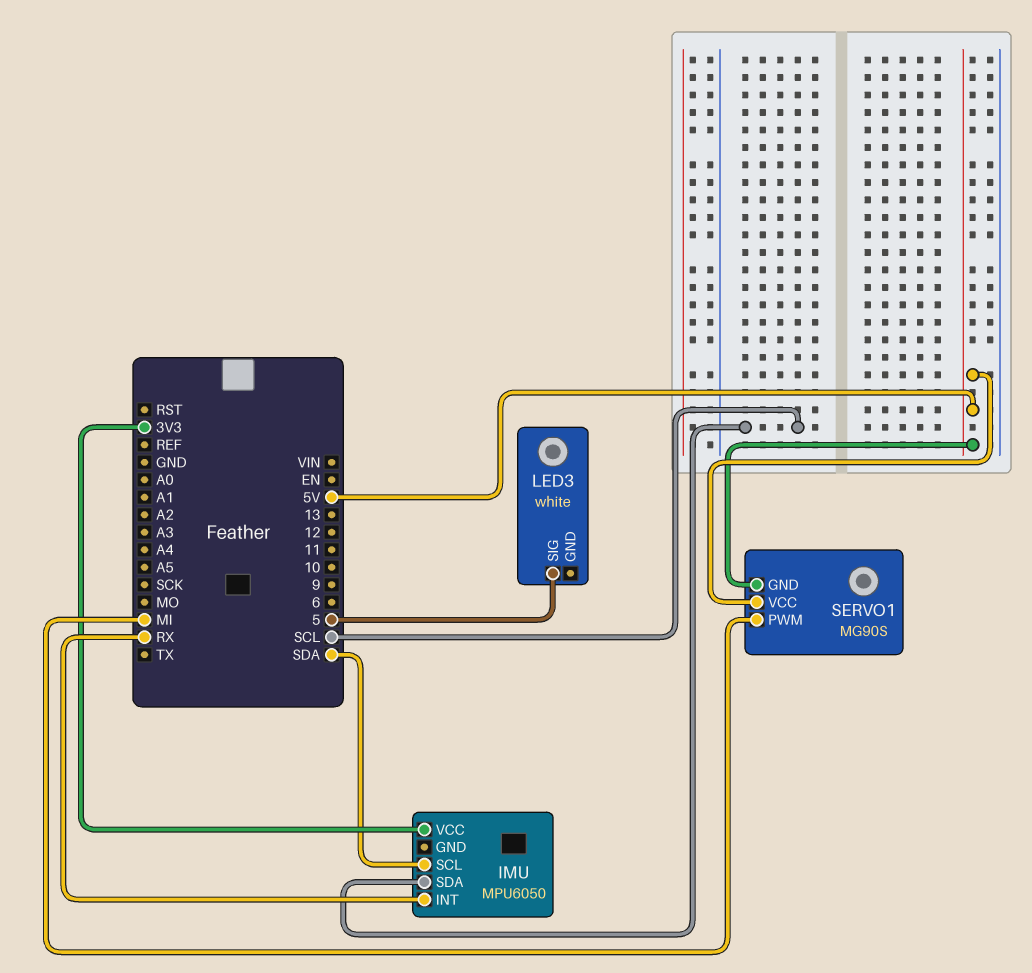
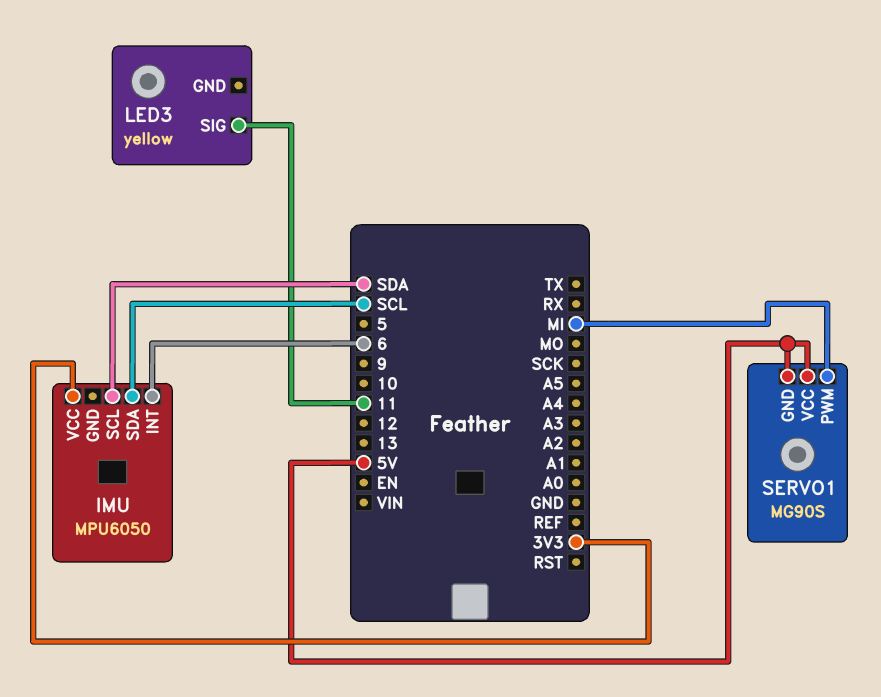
IMU pin INT: RX -> 6
LED3: white -> yellow
LED3 pin SIG: 5 -> 11

